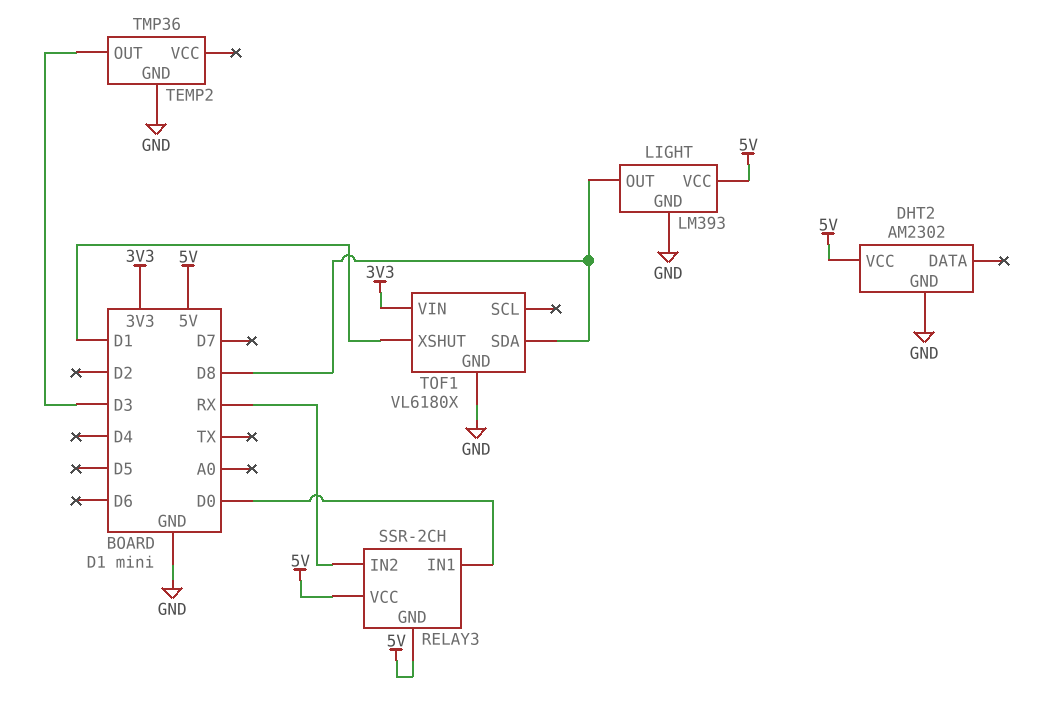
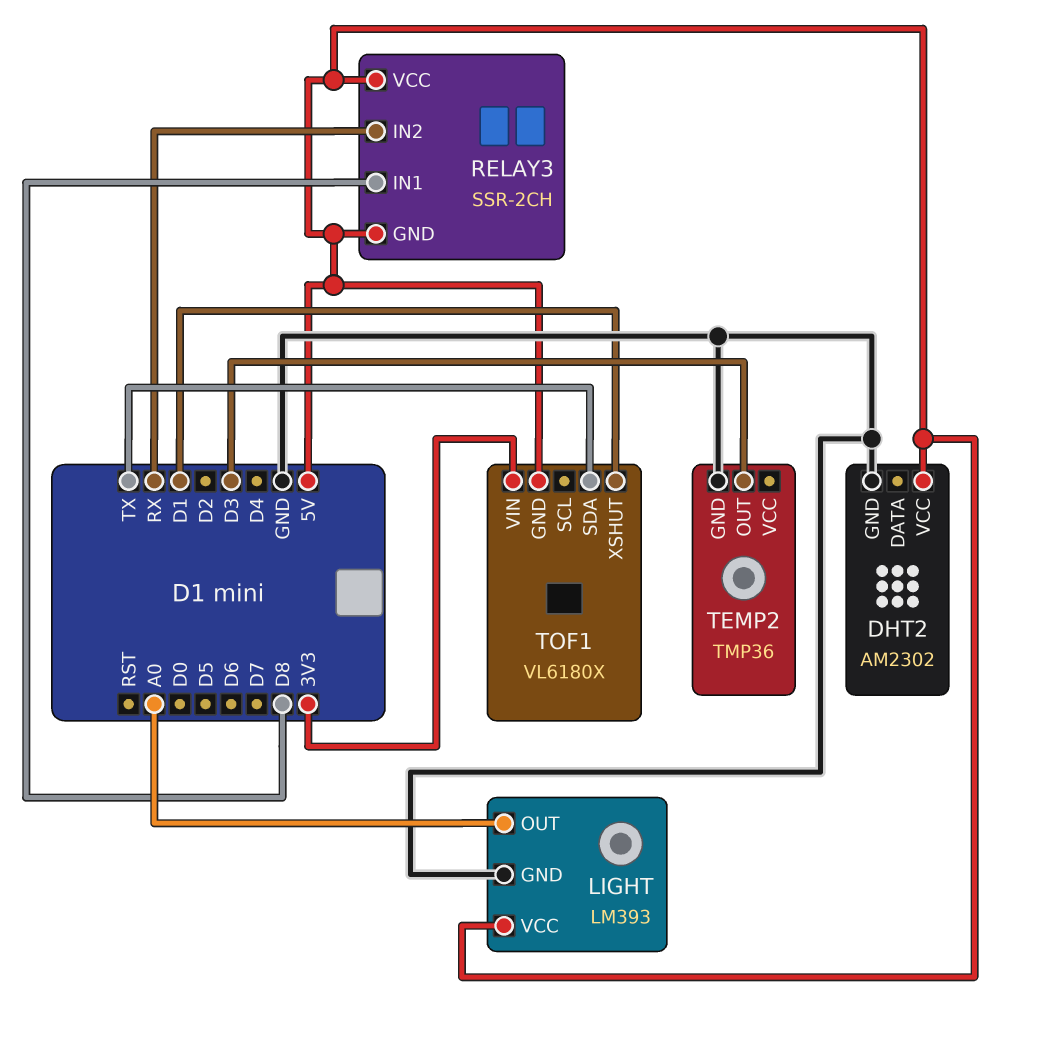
LIGHT pin OUT: D8 -> A0
RELAY3 pin IN1: D0 -> D8
TOF1 pin GND: GND -> 5V
TOF1 pin SDA: D8 -> TX

